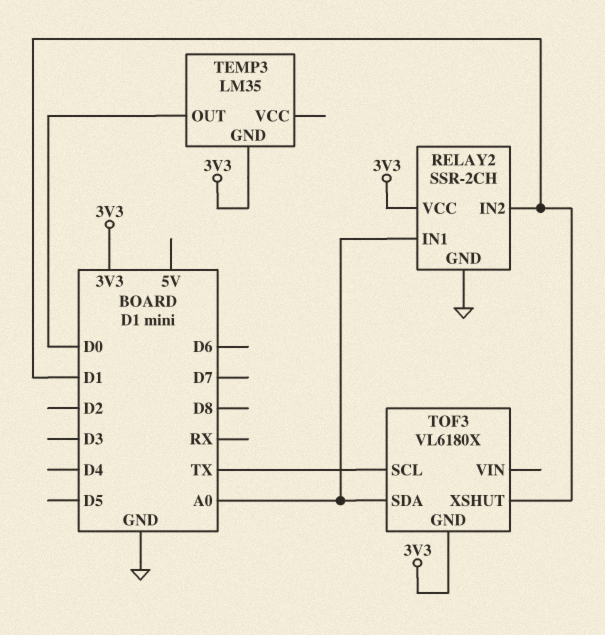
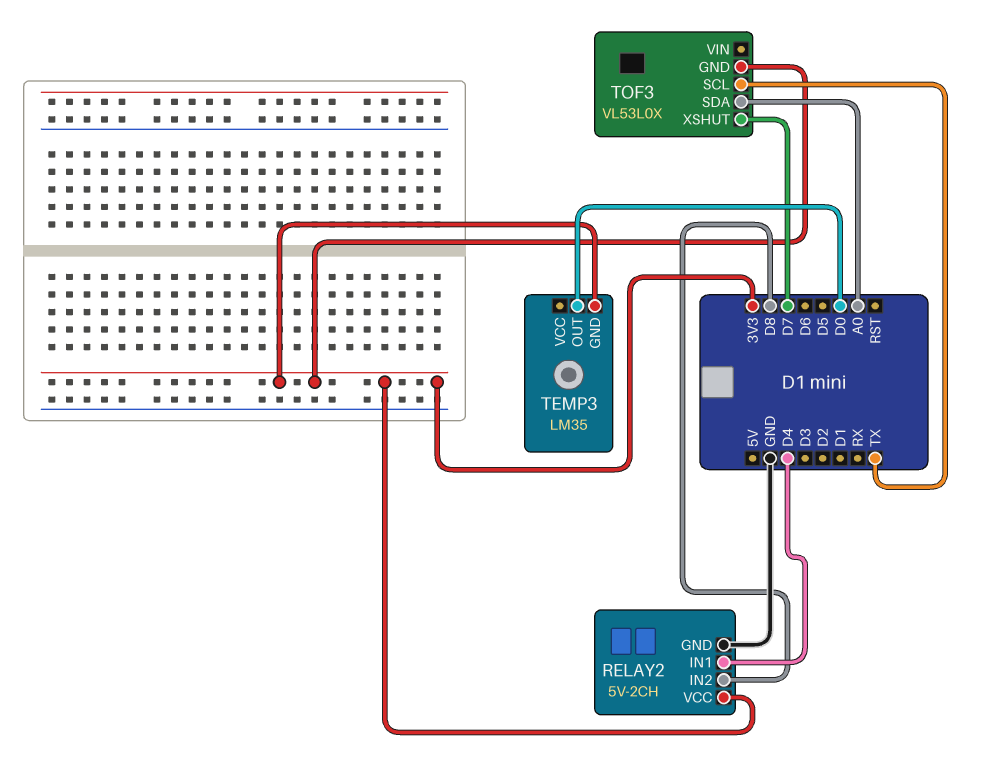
RELAY2: SSR-2CH -> 5V-2CH
RELAY2 pin IN1: A0 -> D4
RELAY2 pin IN2: D1 -> D8
TOF3: VL6180X -> VL53L0X
TOF3 pin XSHUT: D1 -> D7

